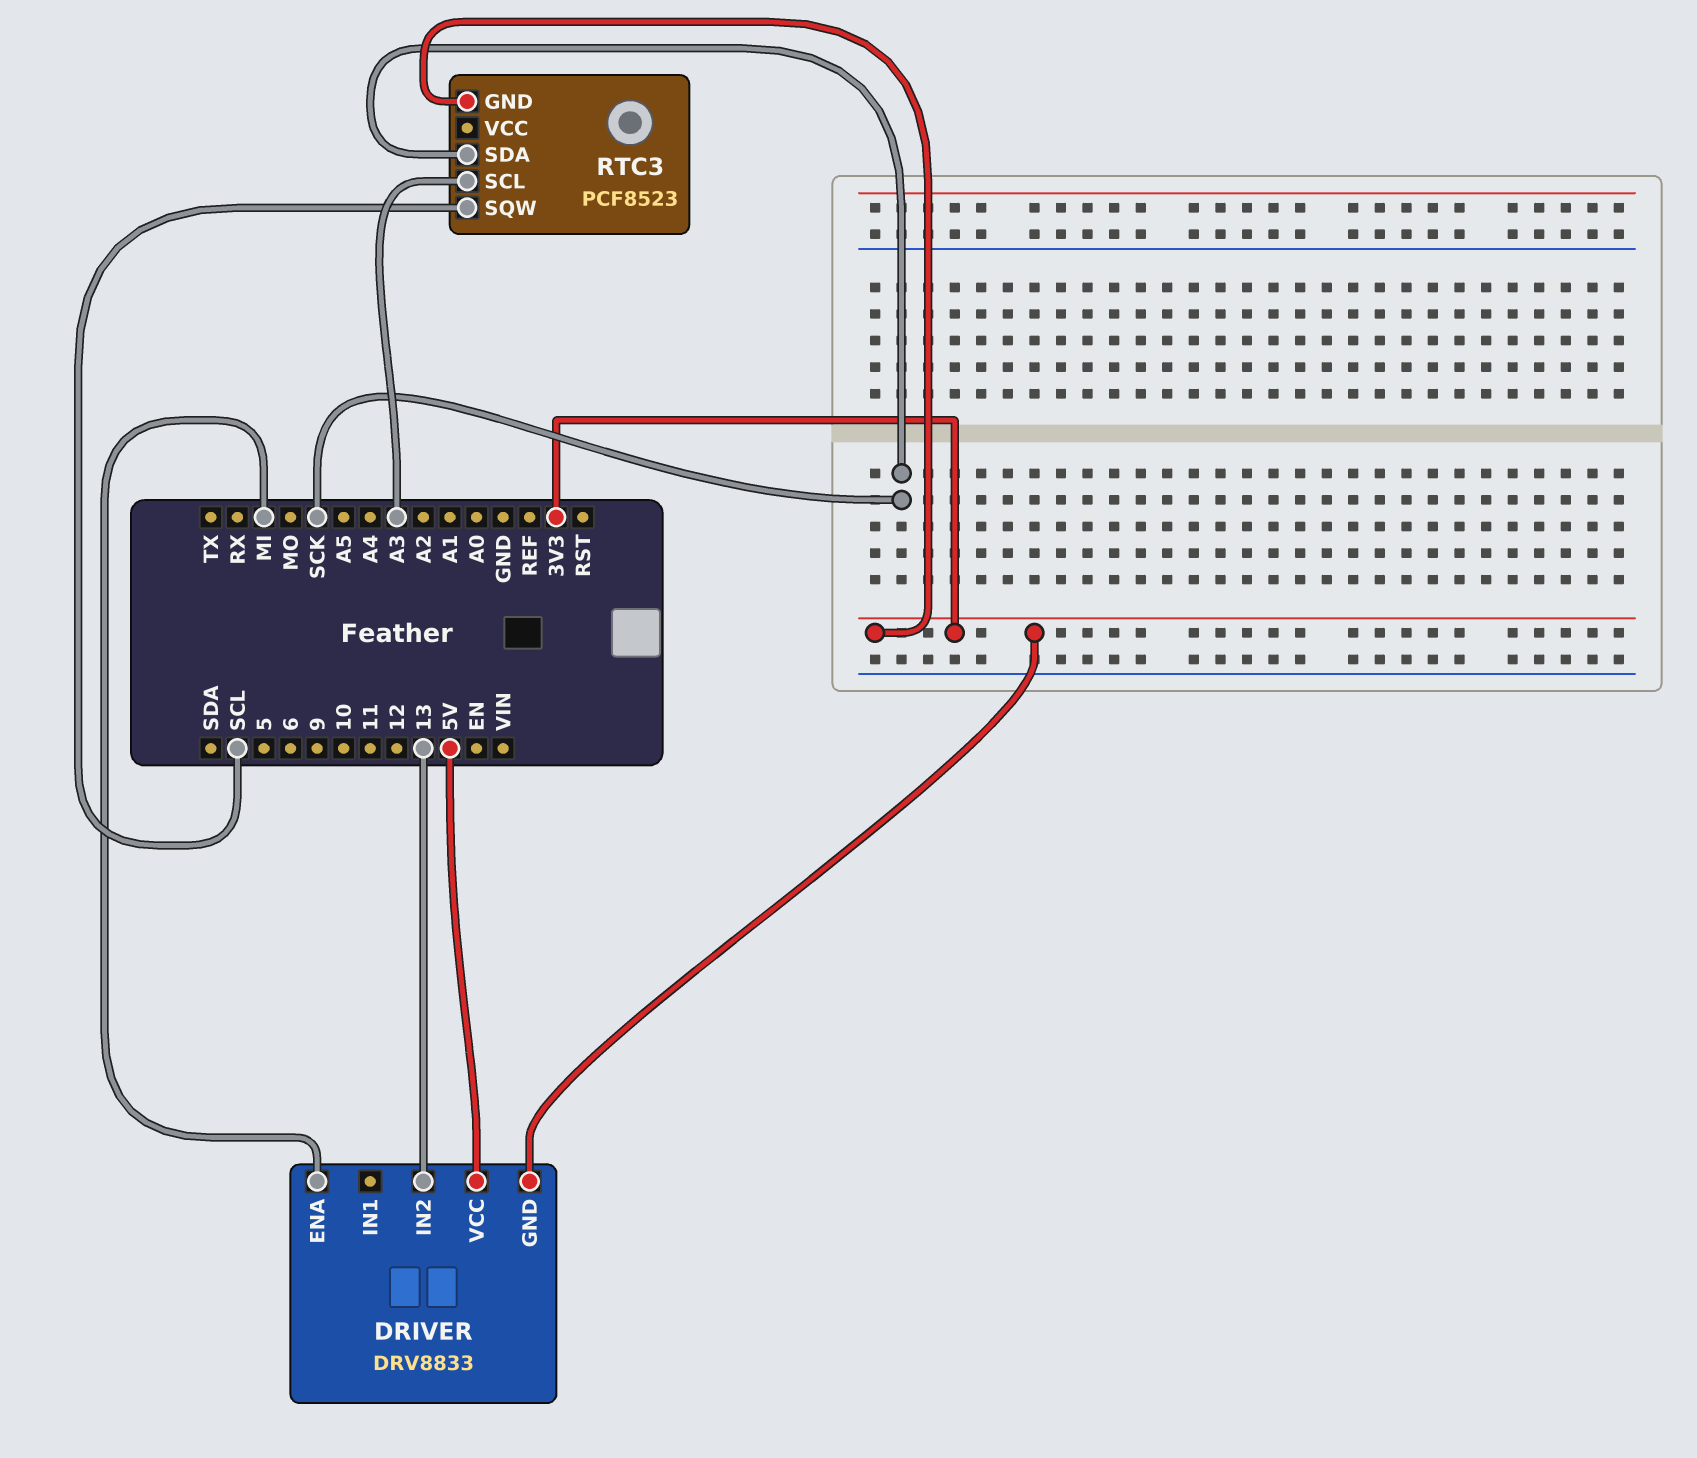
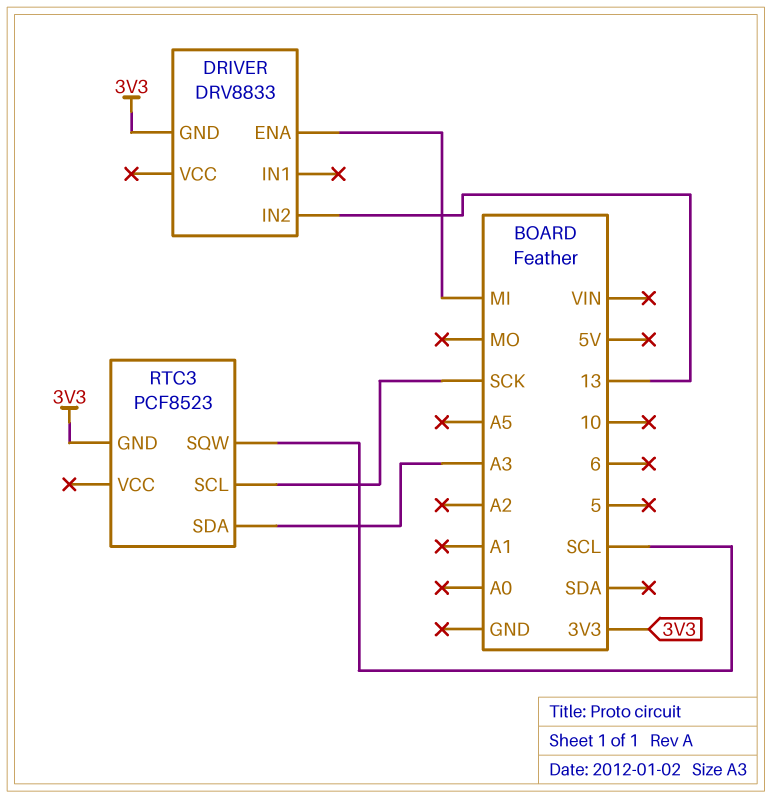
DRIVER pin VCC: 5V -> none
RTC3 pin SCL: A3 -> SCK
RTC3 pin SDA: SCK -> A3

